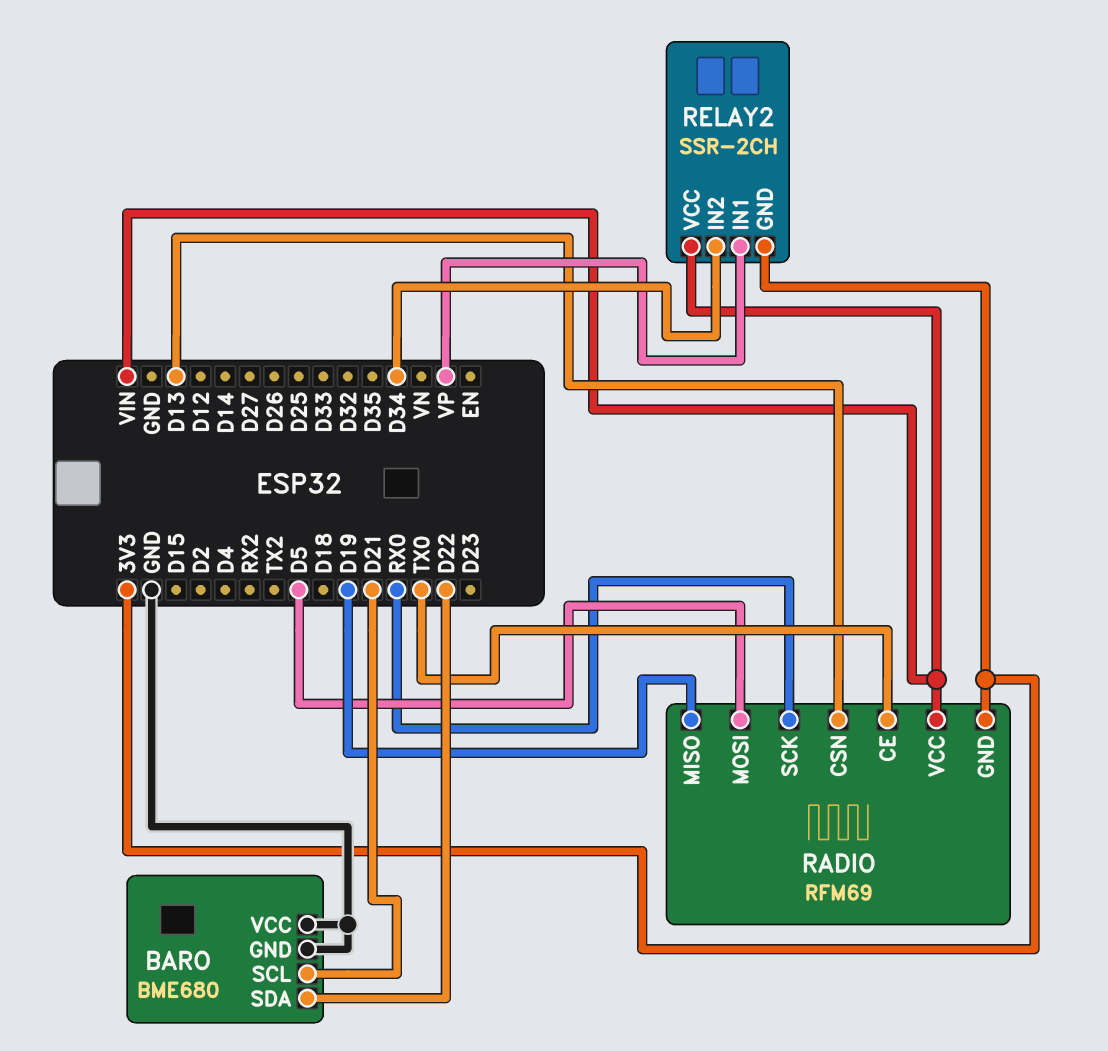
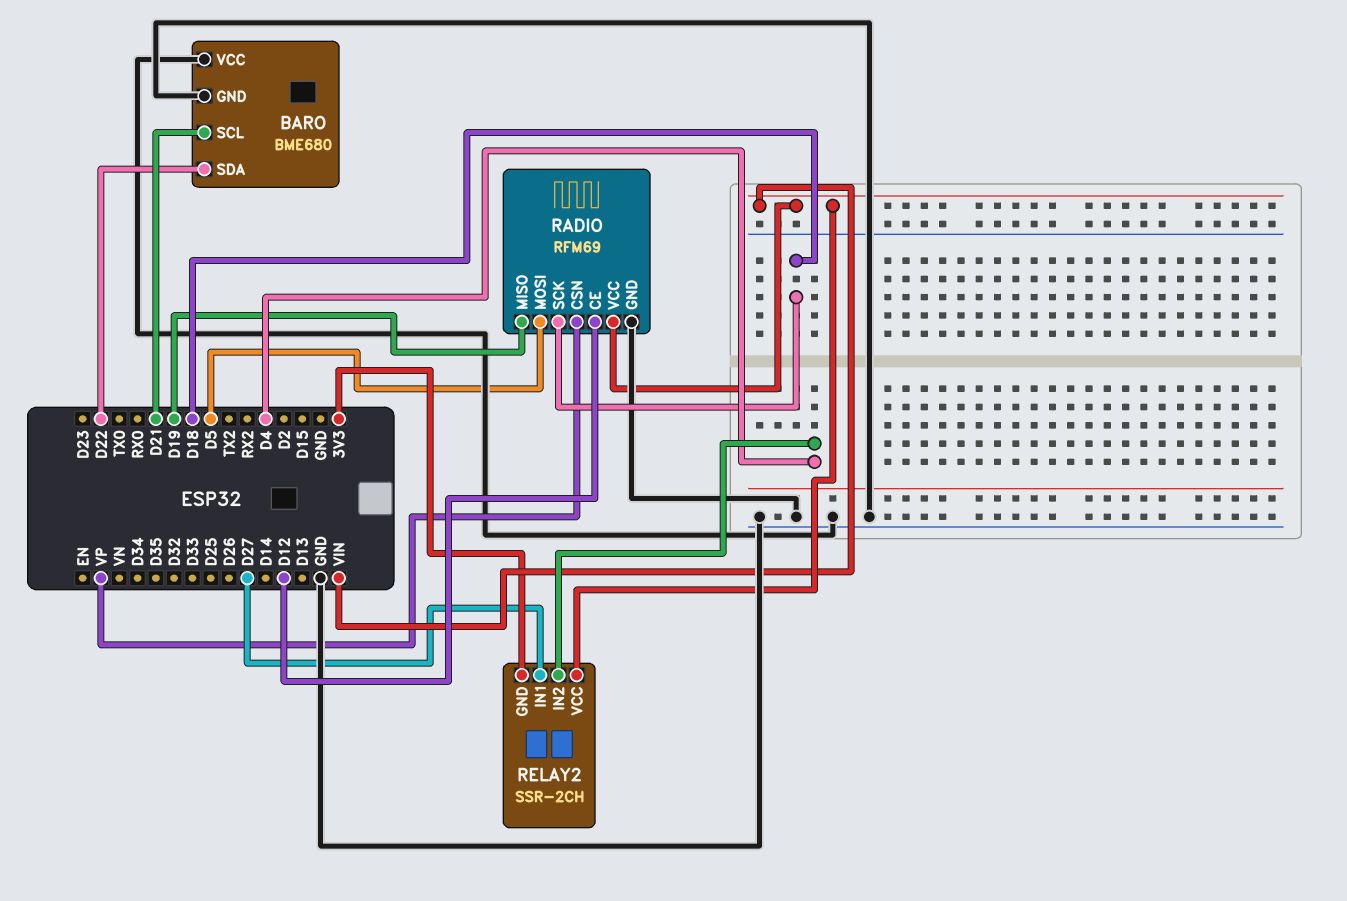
RADIO pin CE: TX0 -> D12
RADIO pin CSN: D13 -> VP
RADIO pin GND: 3V3 -> GND
RADIO pin SCK: RX0 -> D18
RELAY2 pin IN1: VP -> D27
RELAY2 pin IN2: D34 -> D4

